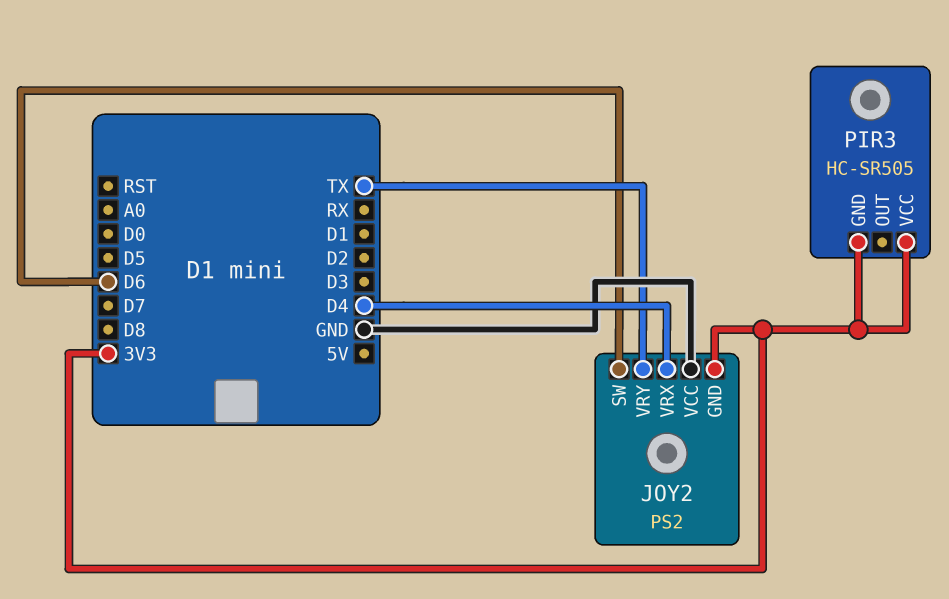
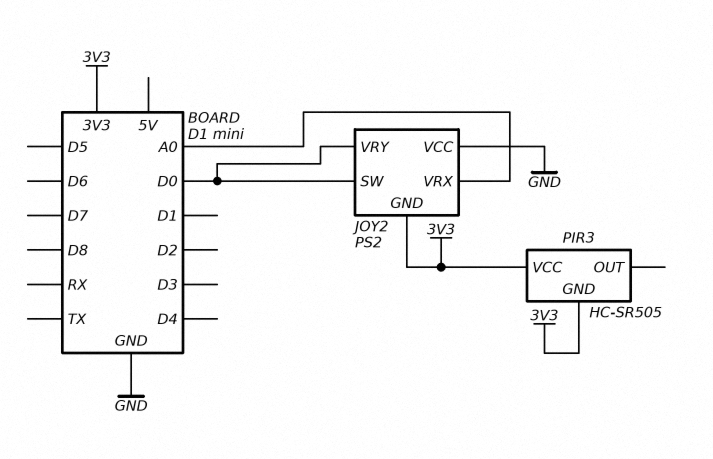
JOY2 pin SW: D6 -> D0
JOY2 pin VRX: D4 -> A0
JOY2 pin VRY: TX -> D0

